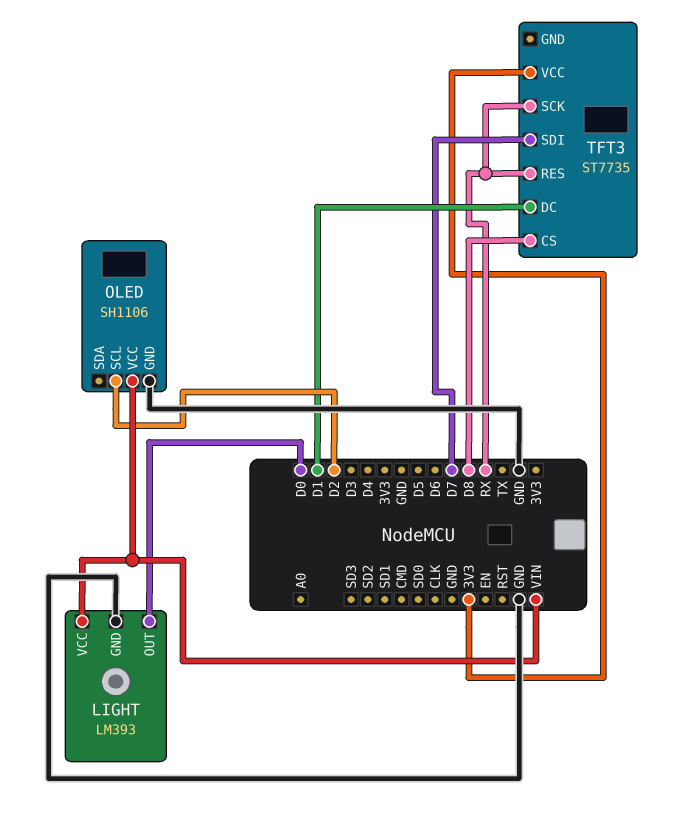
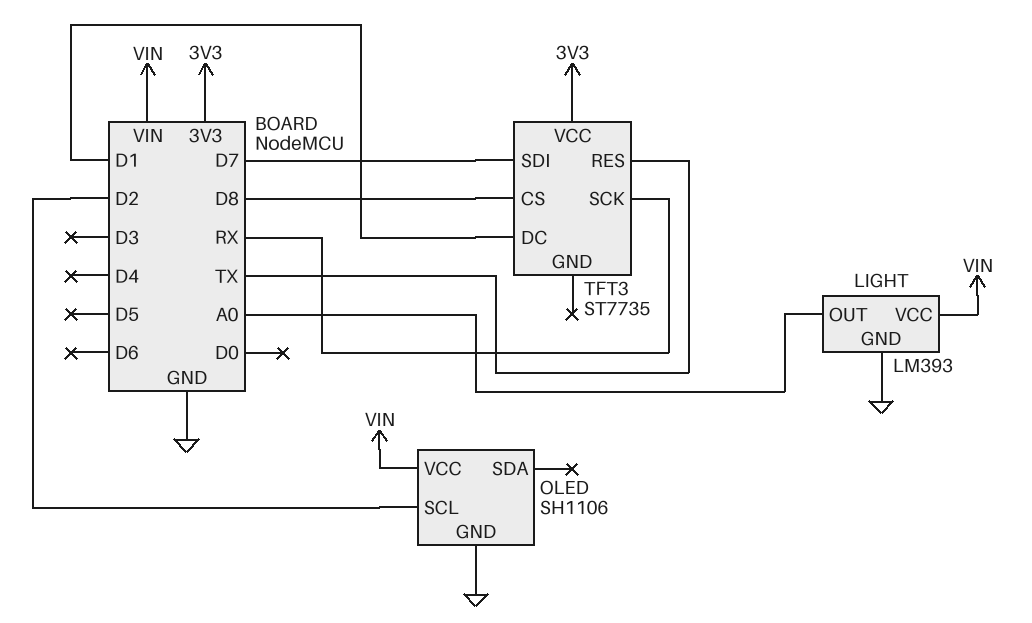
LIGHT pin OUT: D0 -> A0
TFT3 pin RES: RX -> TX

